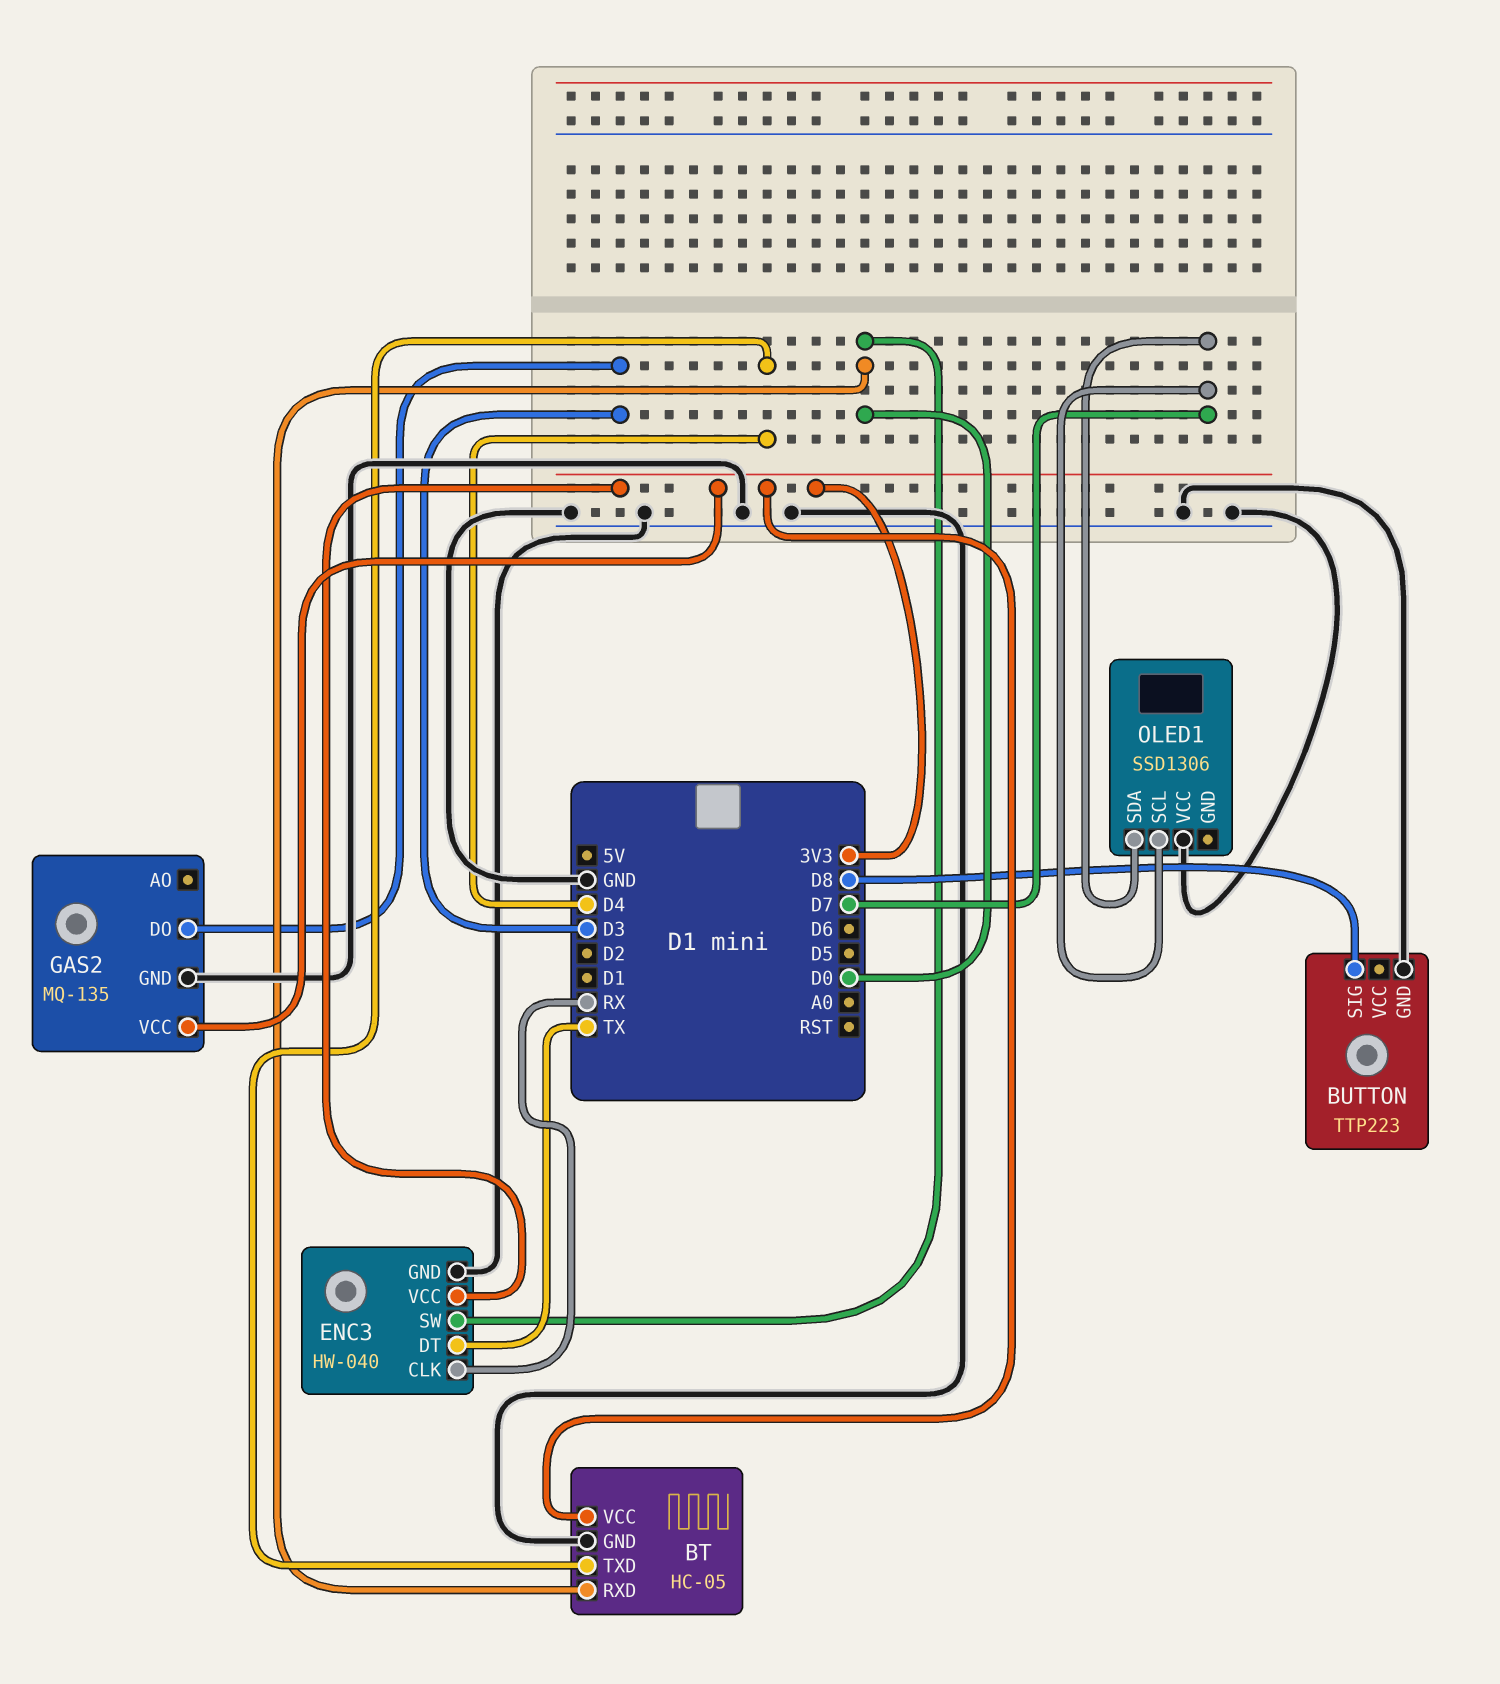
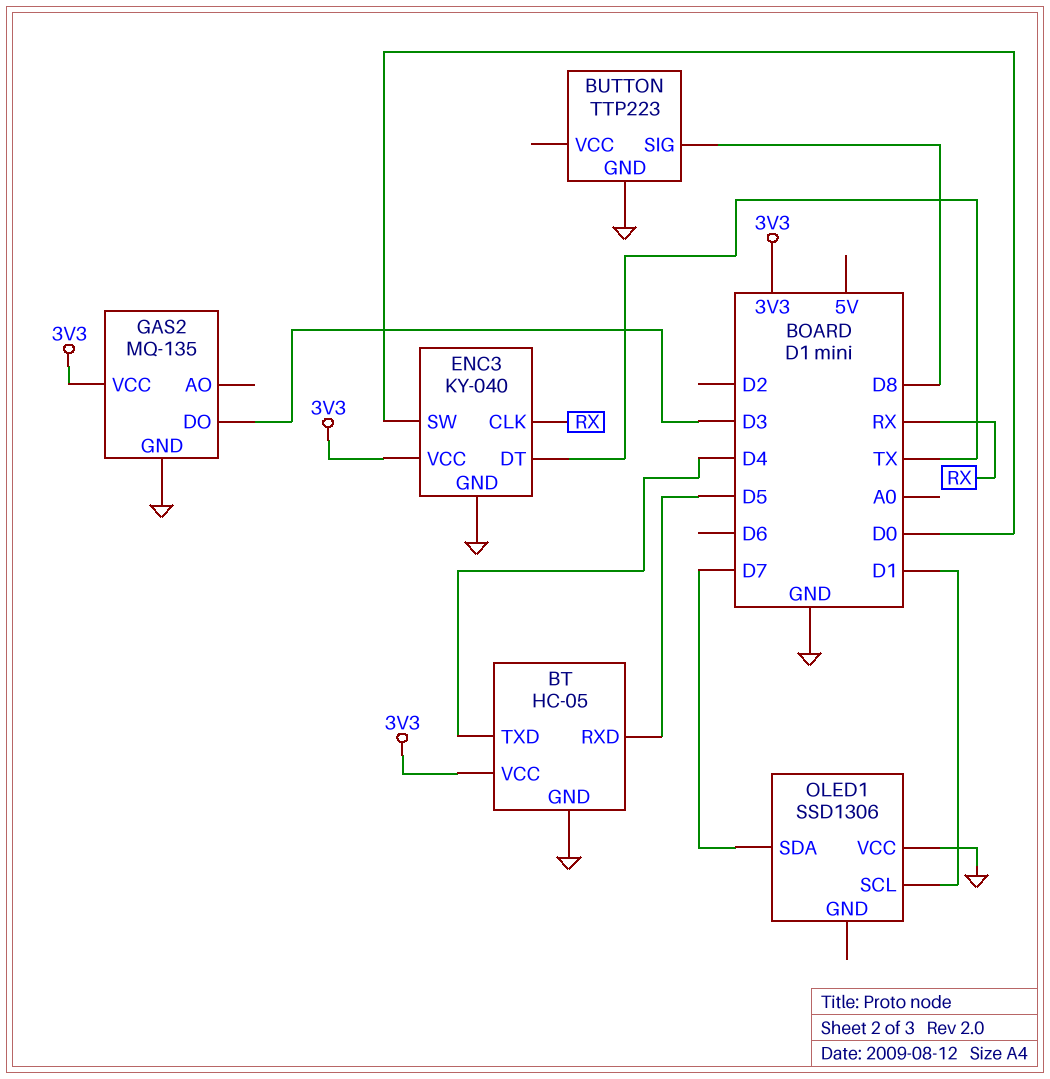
BT pin RXD: D0 -> D5
ENC3: HW-040 -> KY-040
OLED1 pin SCL: D7 -> D1

